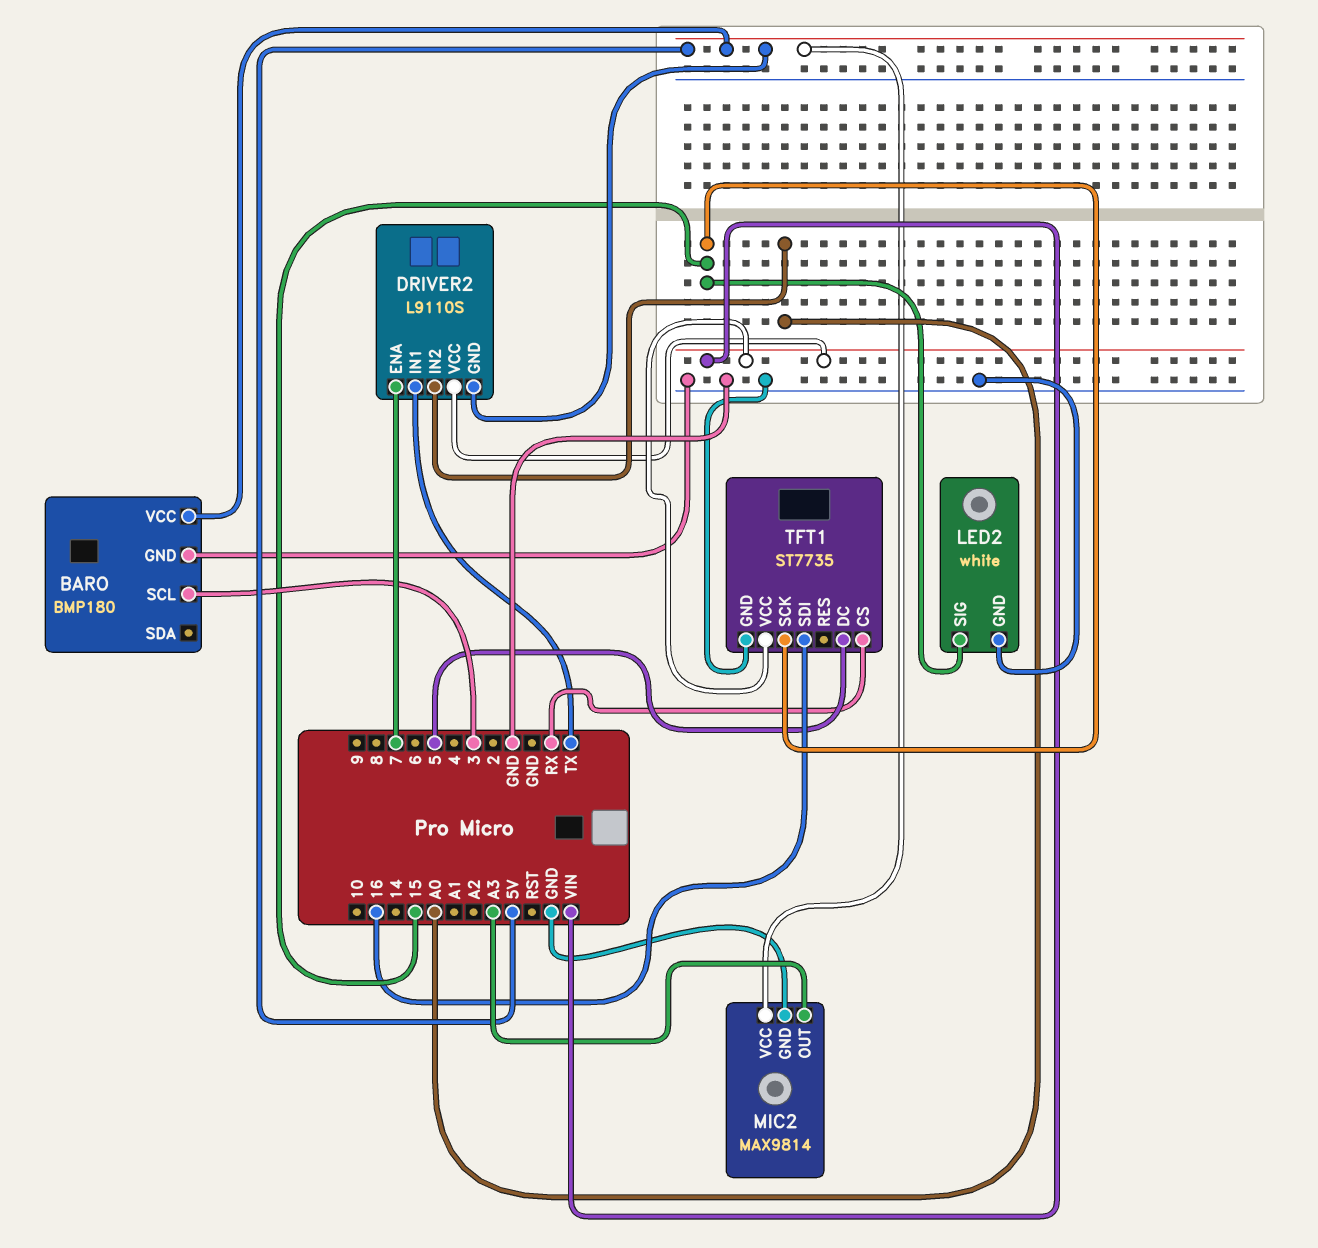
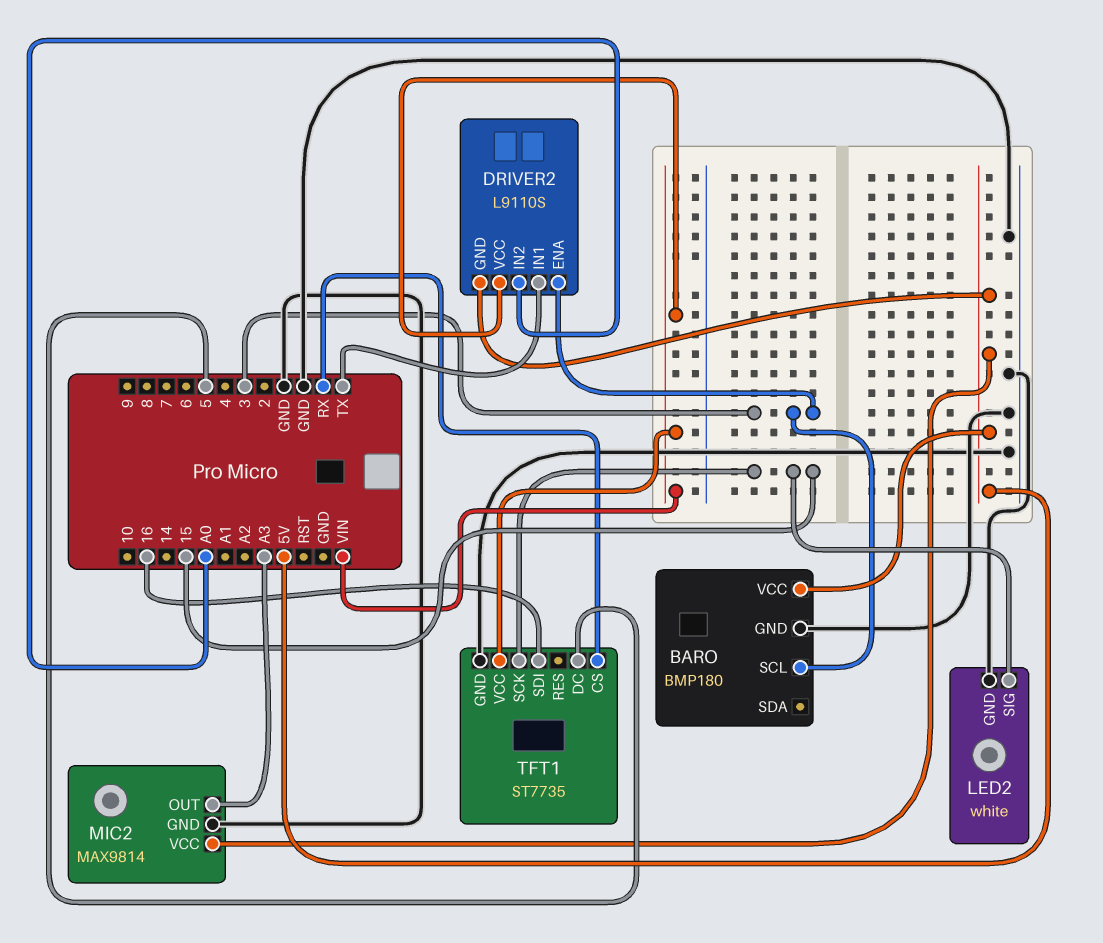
DRIVER2 pin ENA: 7 -> 3

